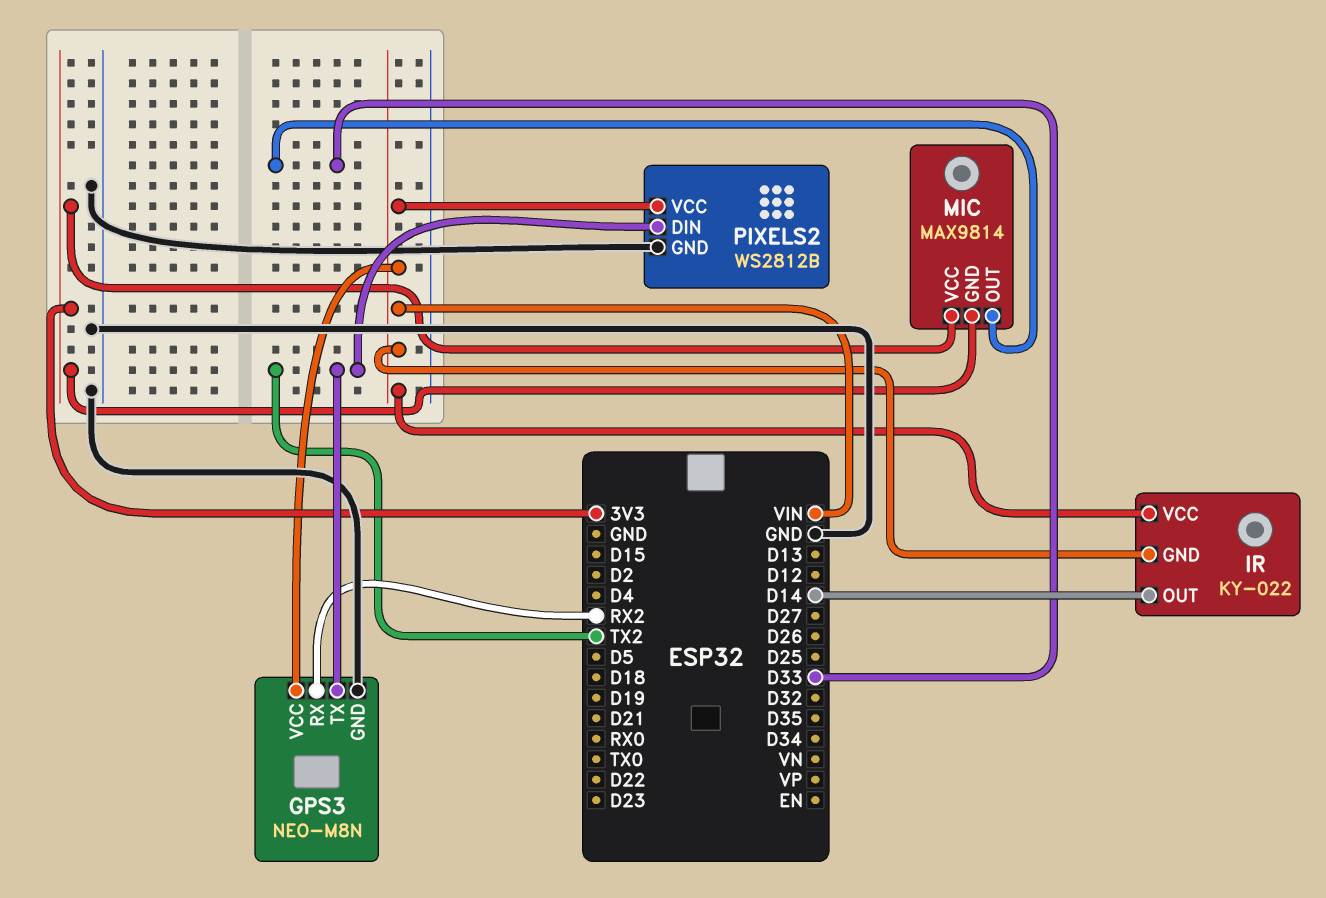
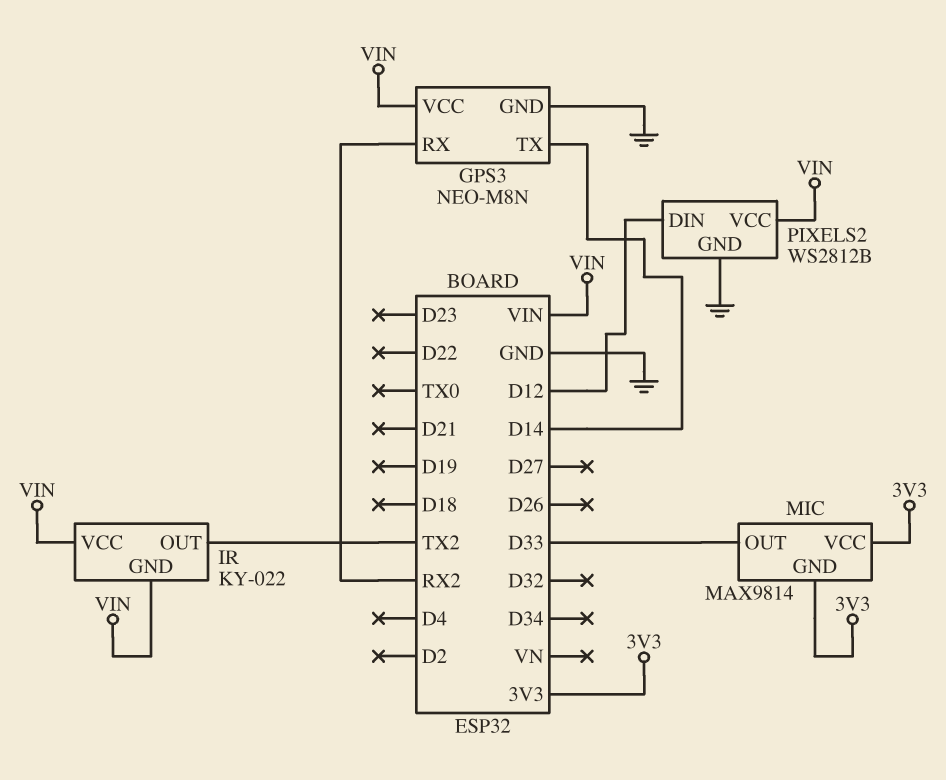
GPS3 pin TX: TX2 -> D14
IR pin OUT: D14 -> TX2
PIXELS2 pin DIN: TX2 -> D12

